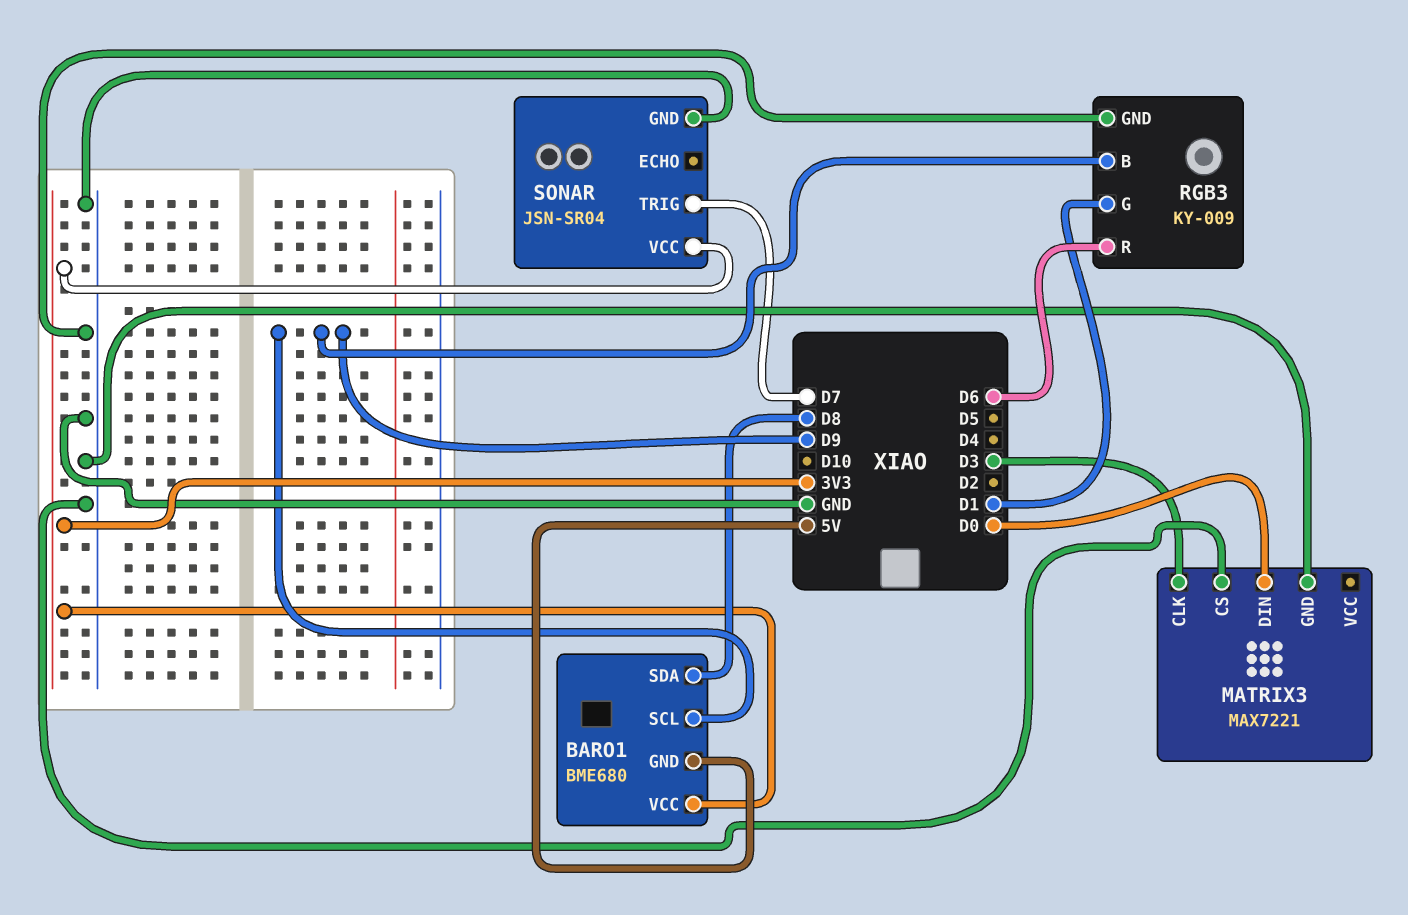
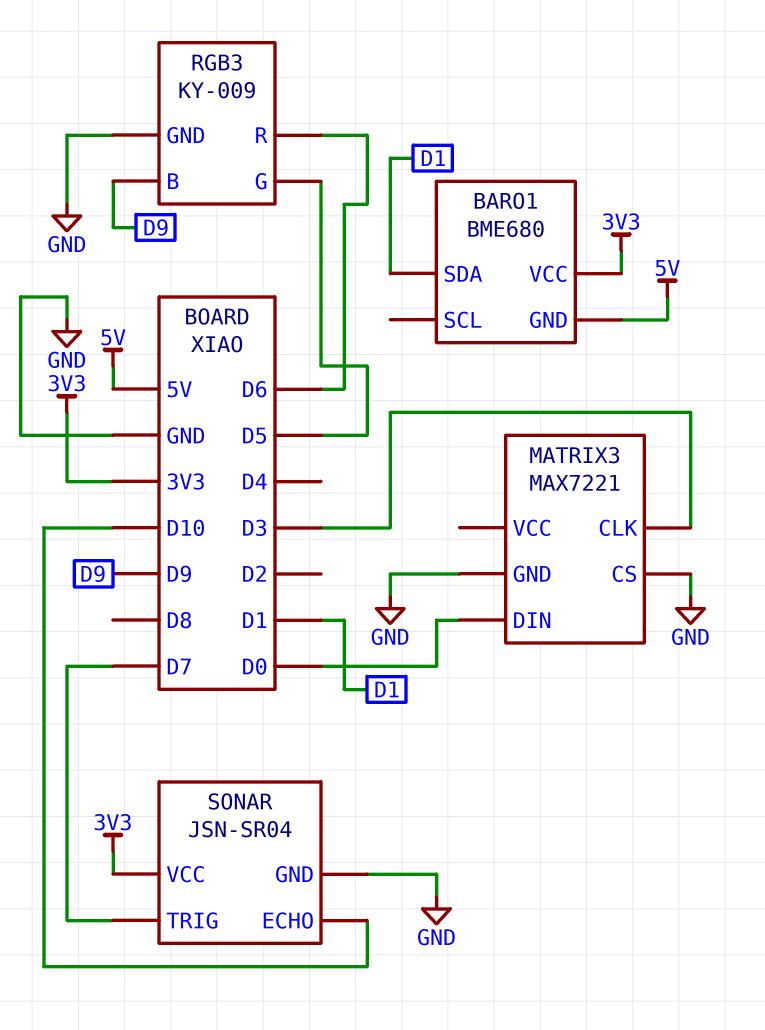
BARO1 pin SCL: D9 -> none
BARO1 pin SDA: D8 -> D1
RGB3 pin G: D1 -> D5
SONAR pin ECHO: none -> D10

